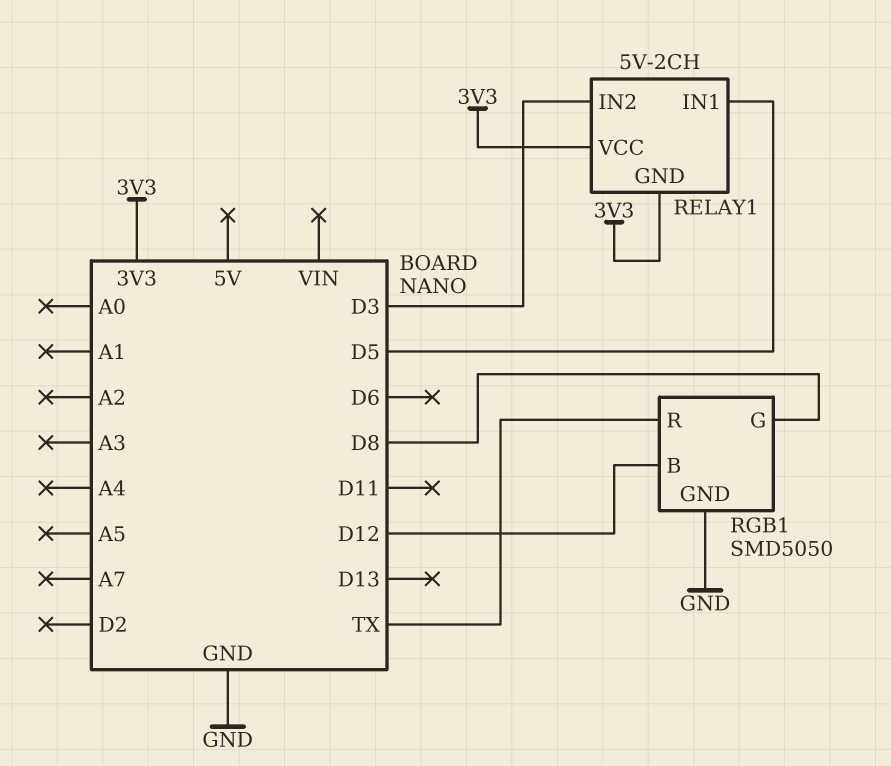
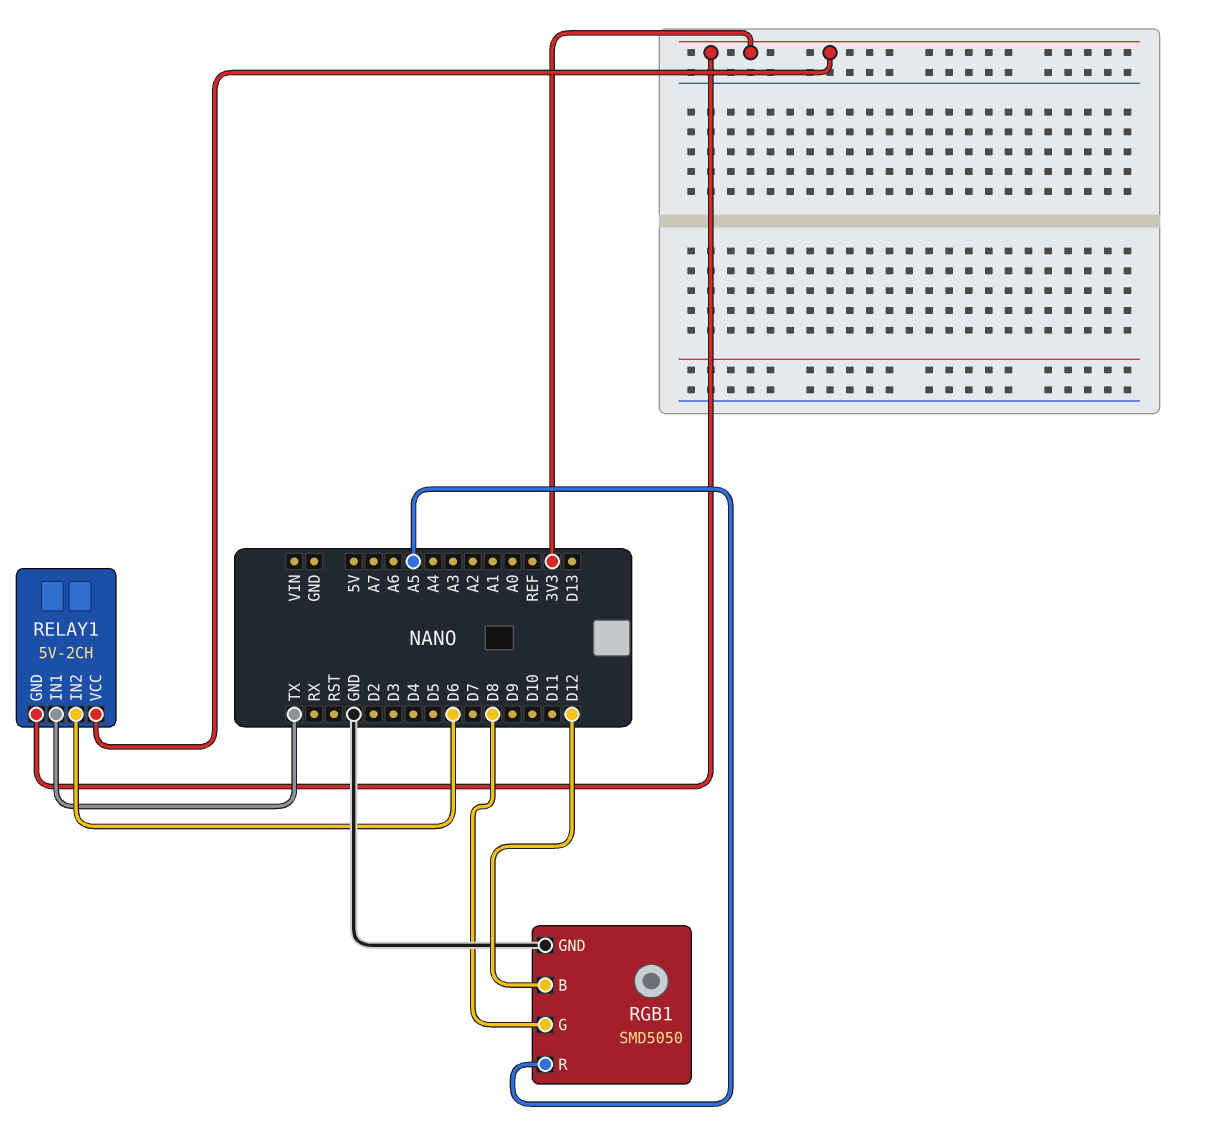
RELAY1 pin IN1: D5 -> TX
RELAY1 pin IN2: D3 -> D6
RGB1 pin R: TX -> A5

